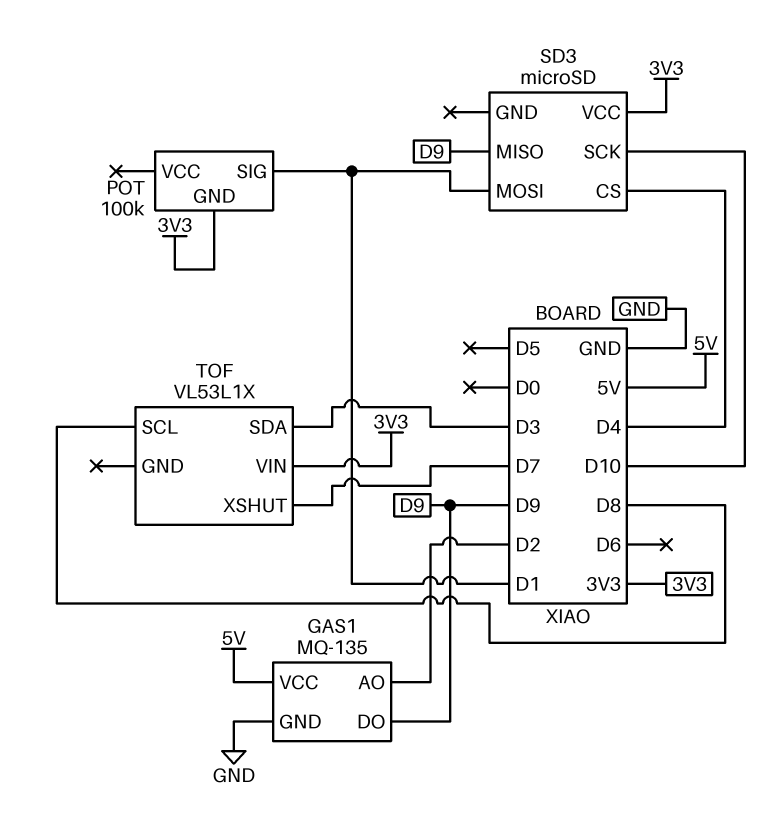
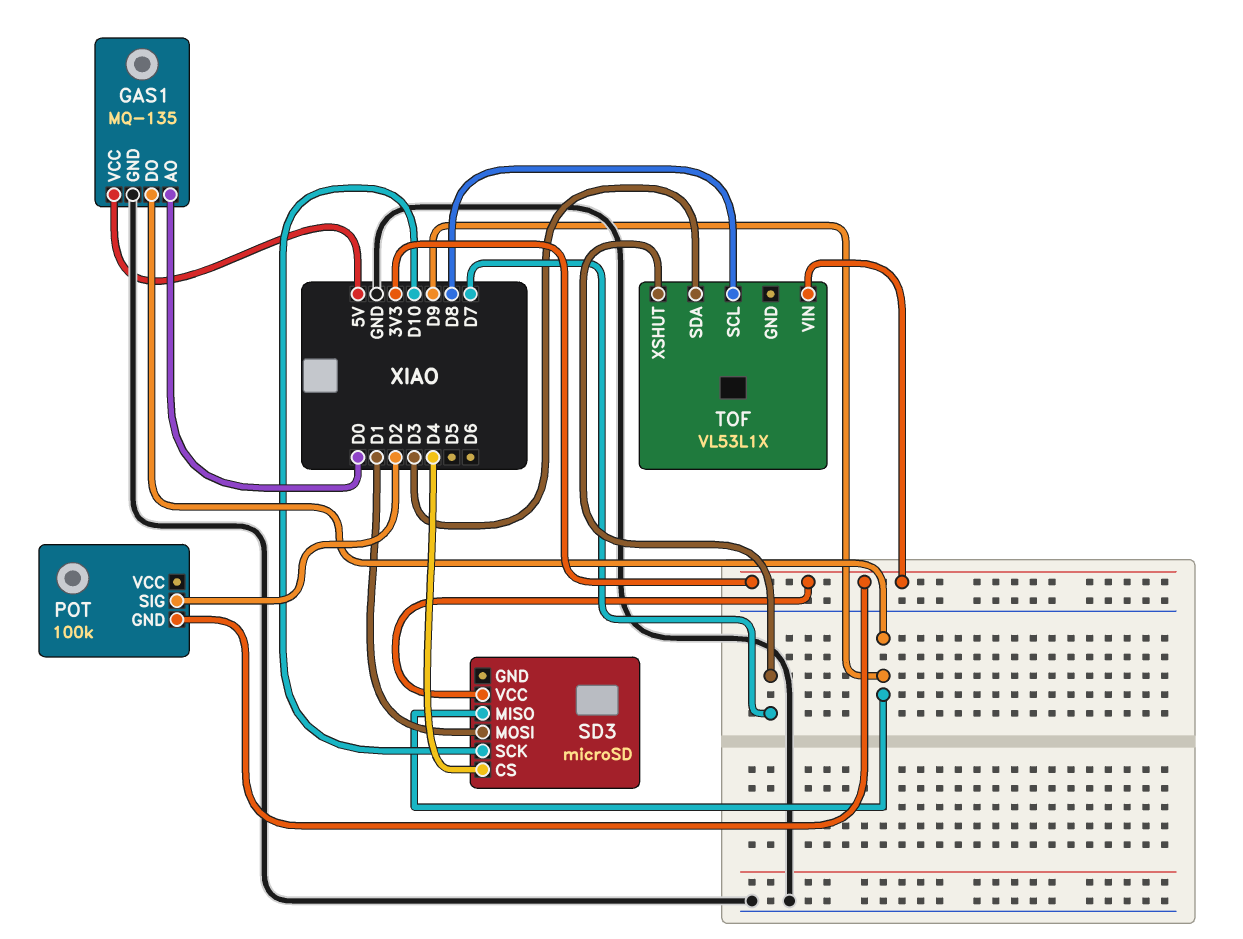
GAS1 pin AO: D2 -> D0
POT pin SIG: D1 -> D2

